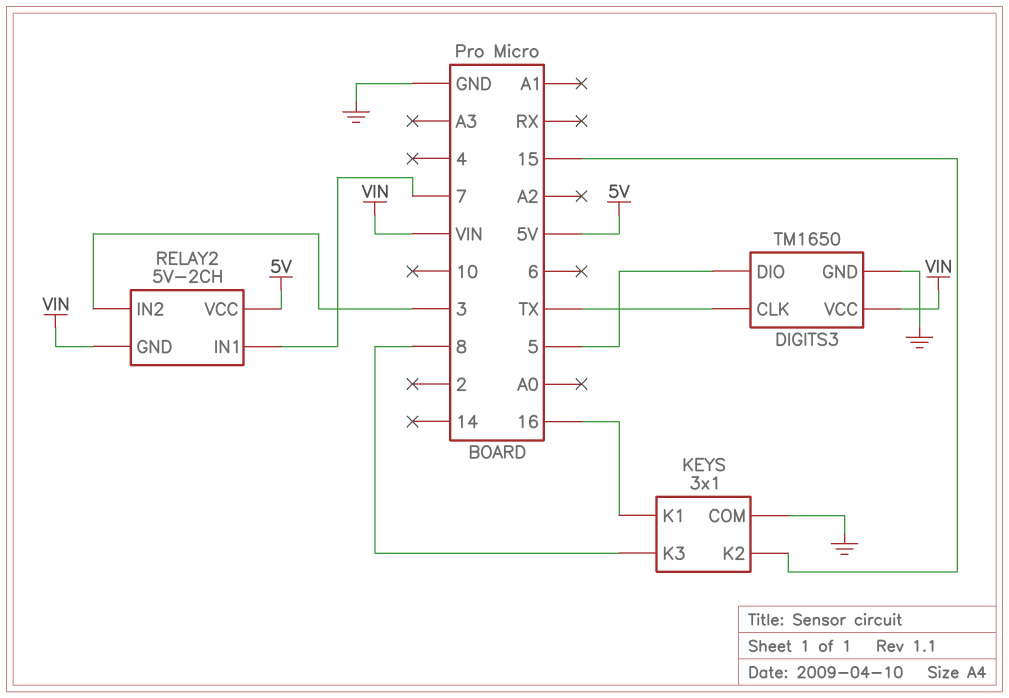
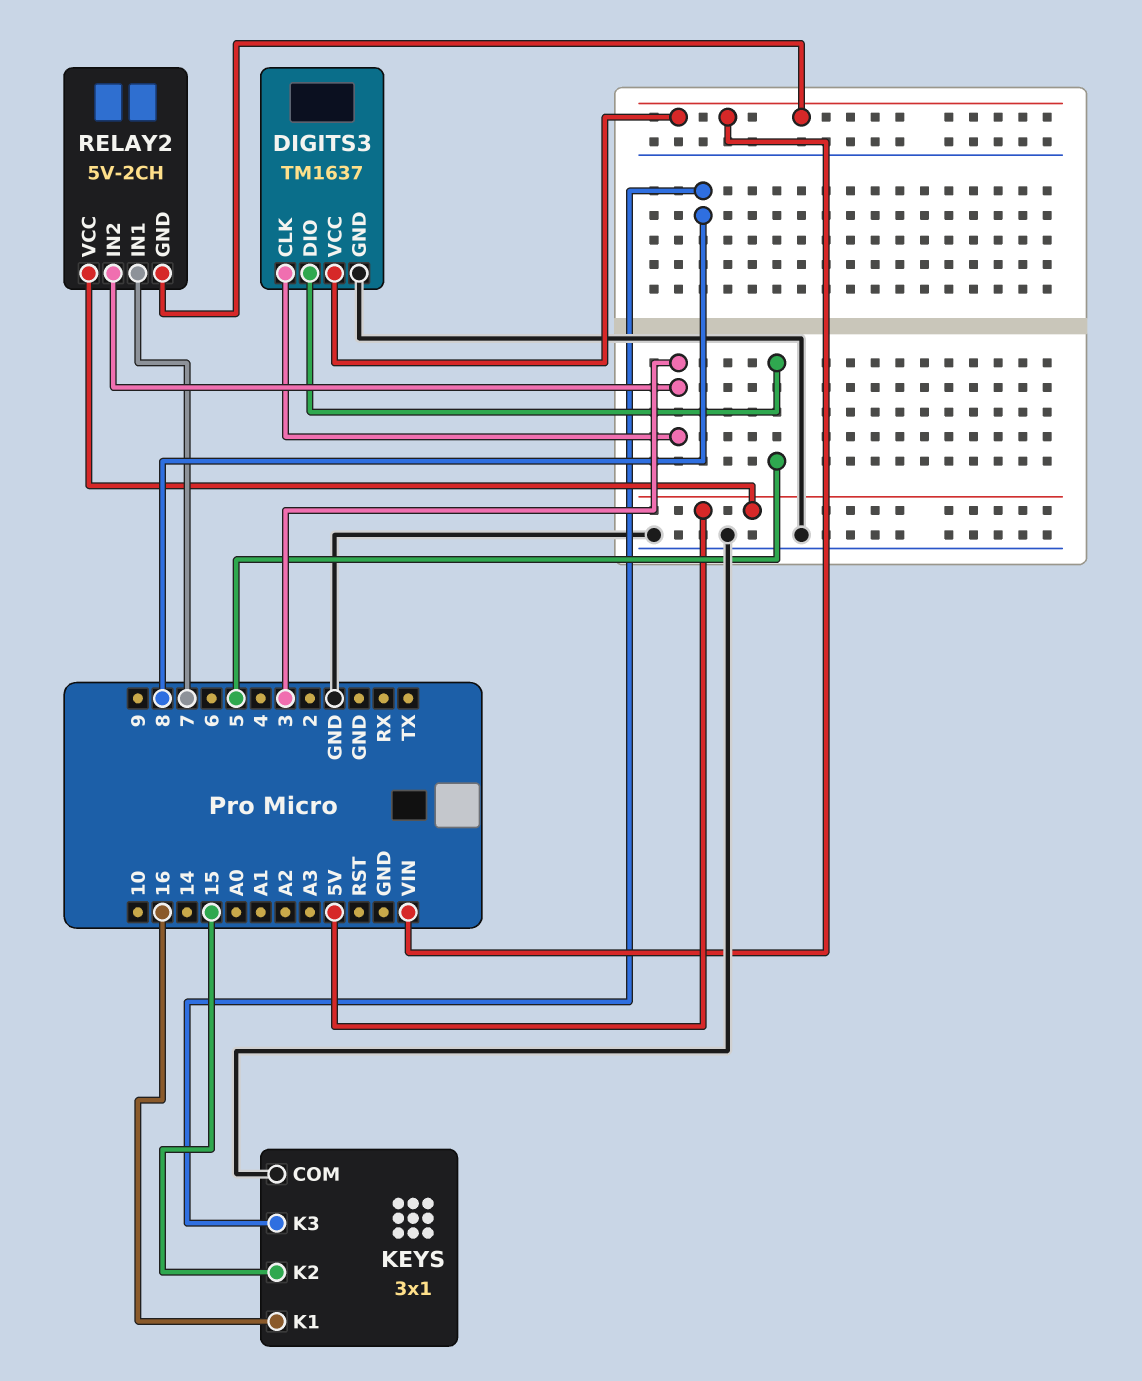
DIGITS3: TM1650 -> TM1637
DIGITS3 pin CLK: TX -> 3

